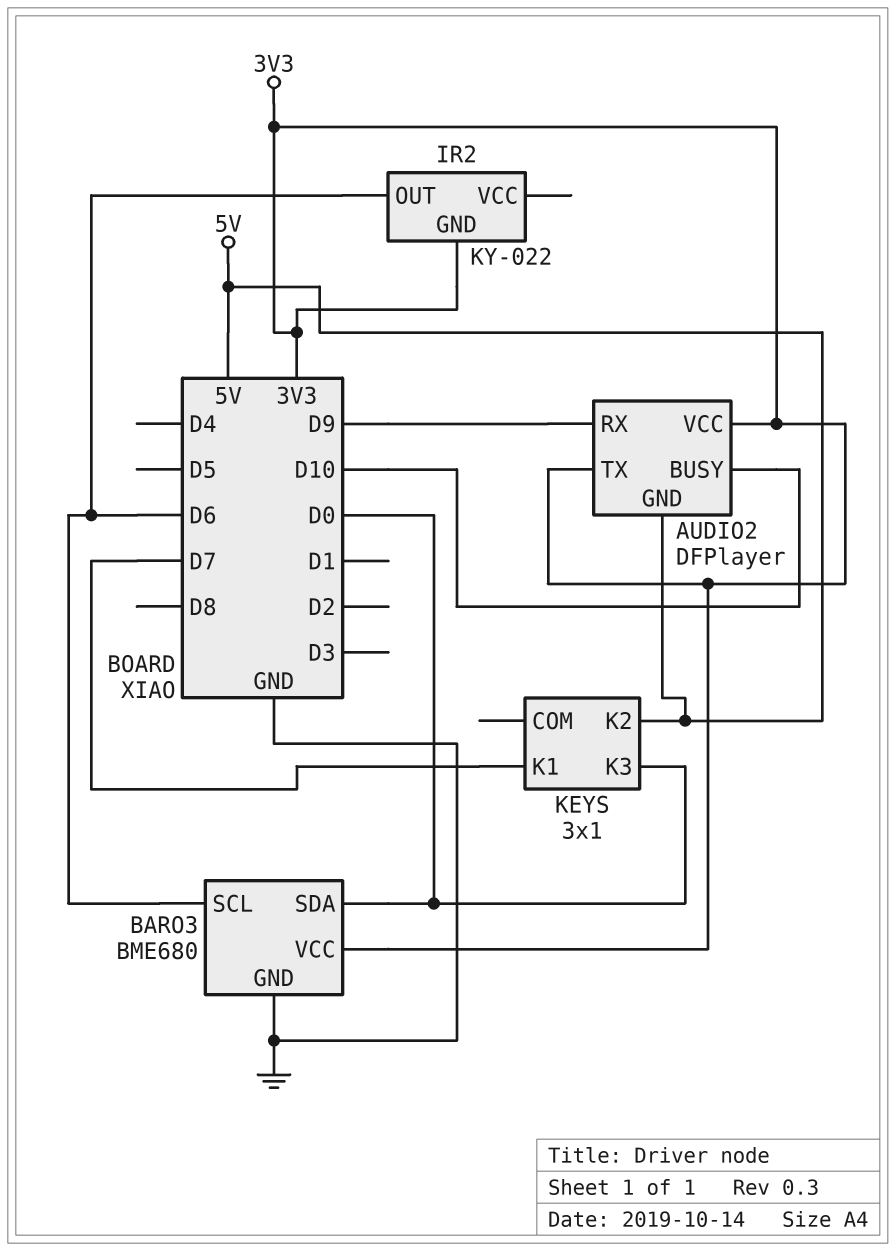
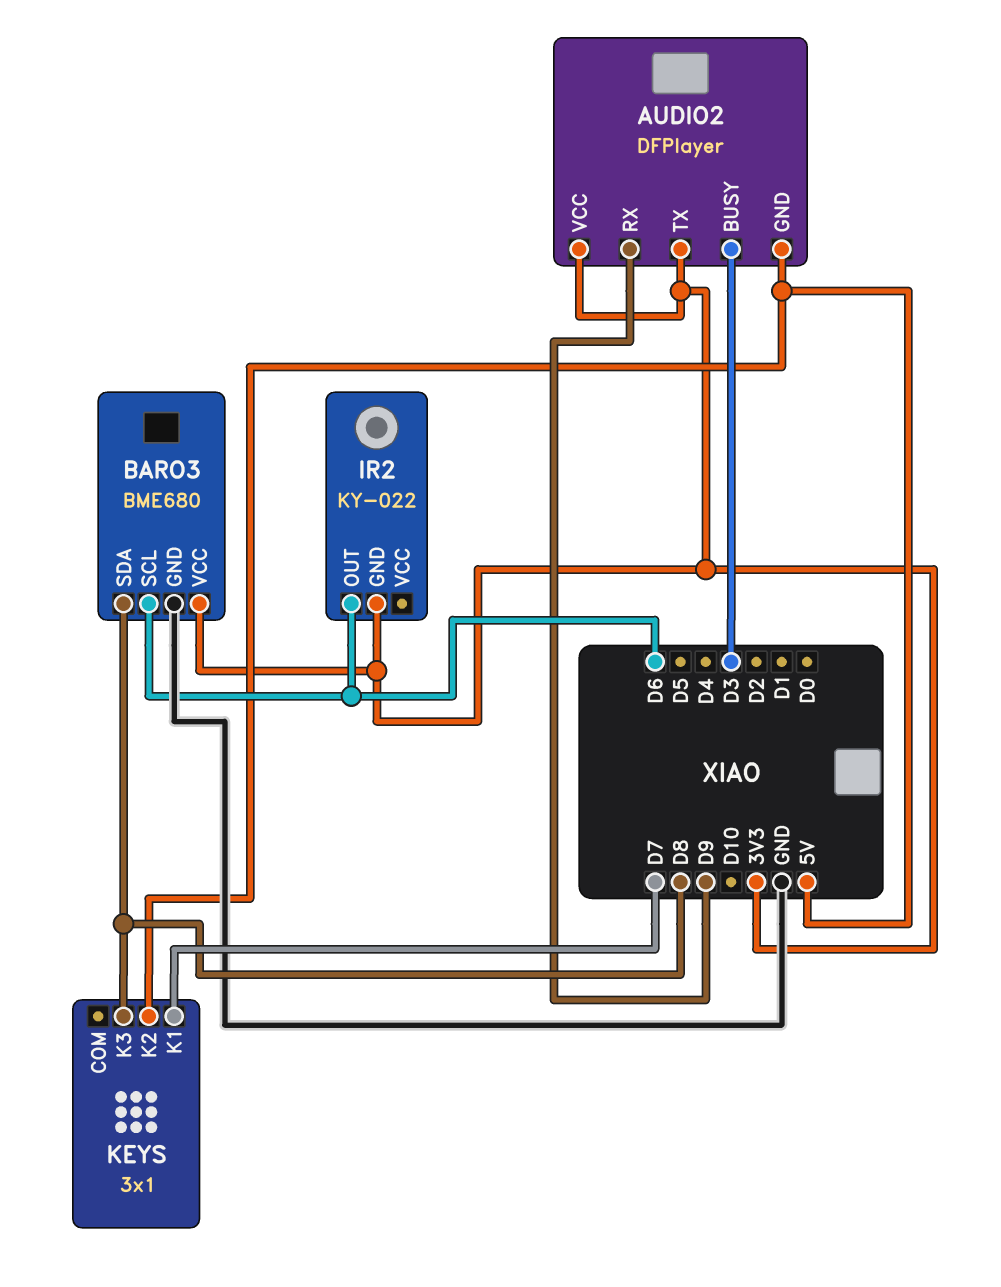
AUDIO2 pin BUSY: D10 -> D3
BARO3 pin SDA: D0 -> D8
KEYS pin K3: D0 -> D8

